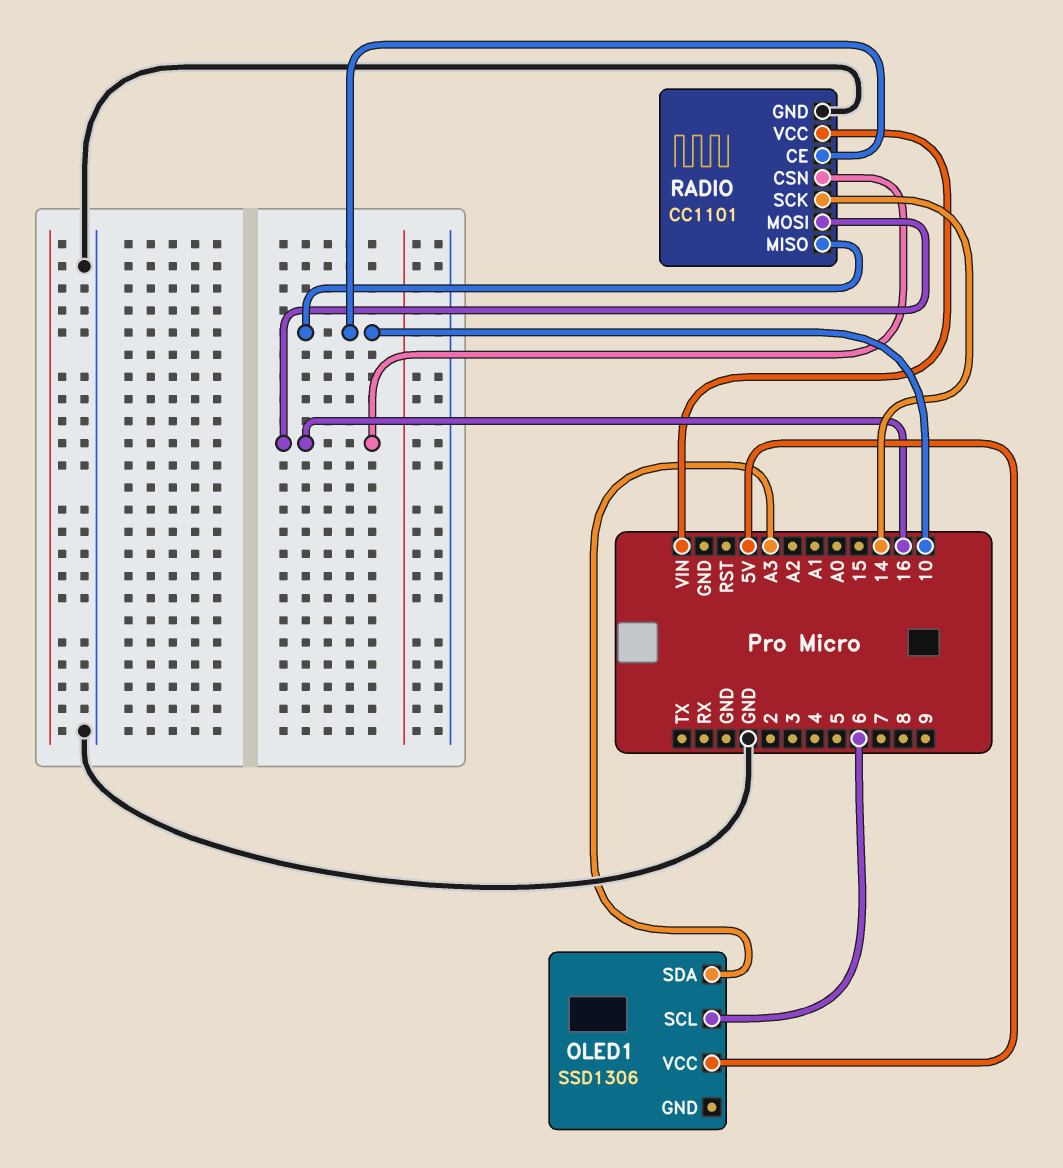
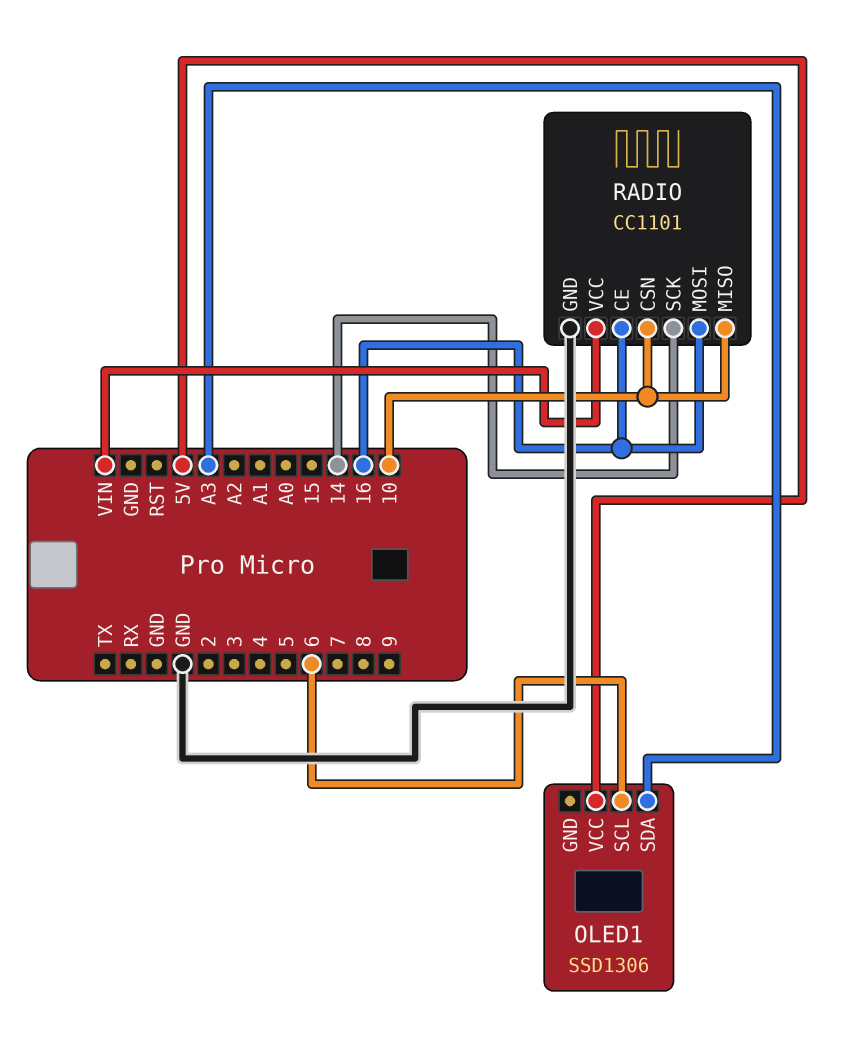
RADIO pin CE: 10 -> 16
RADIO pin CSN: 16 -> 10

